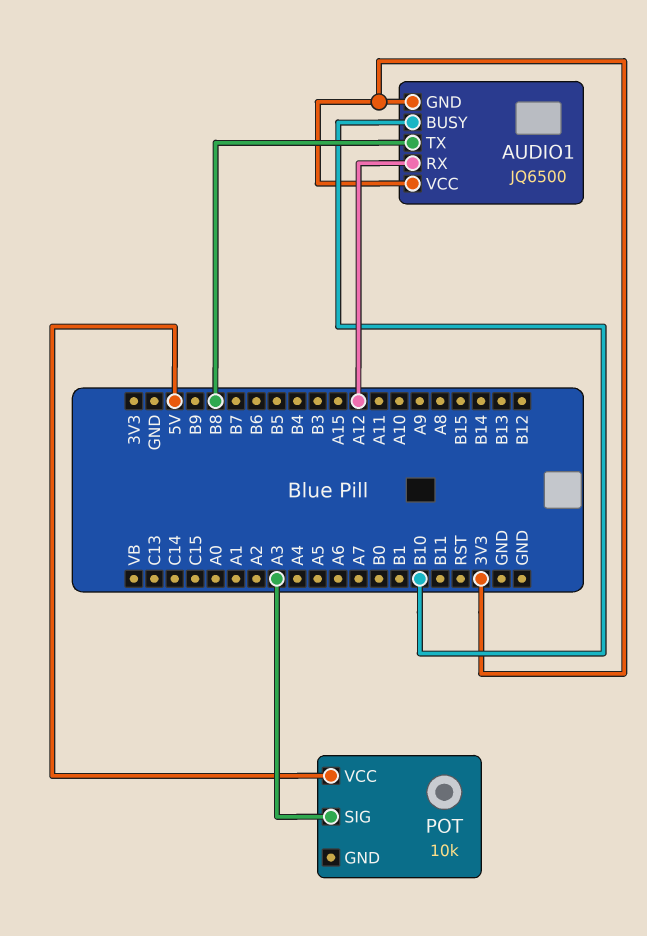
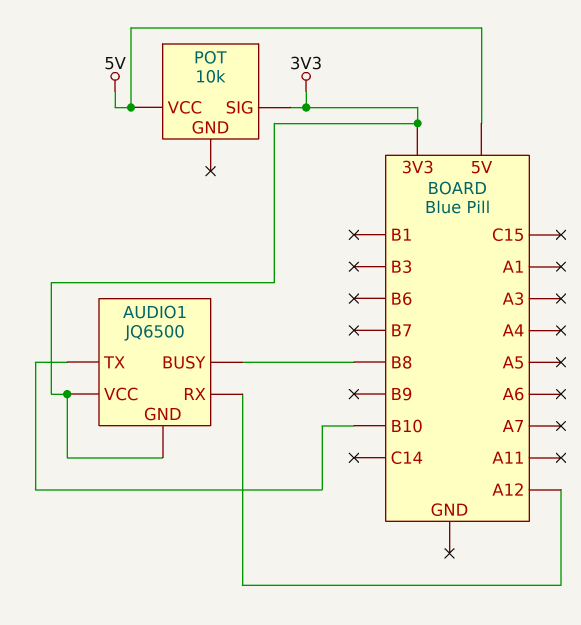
AUDIO1 pin BUSY: B10 -> B8
AUDIO1 pin TX: B8 -> B10
POT pin SIG: A3 -> 3V3

